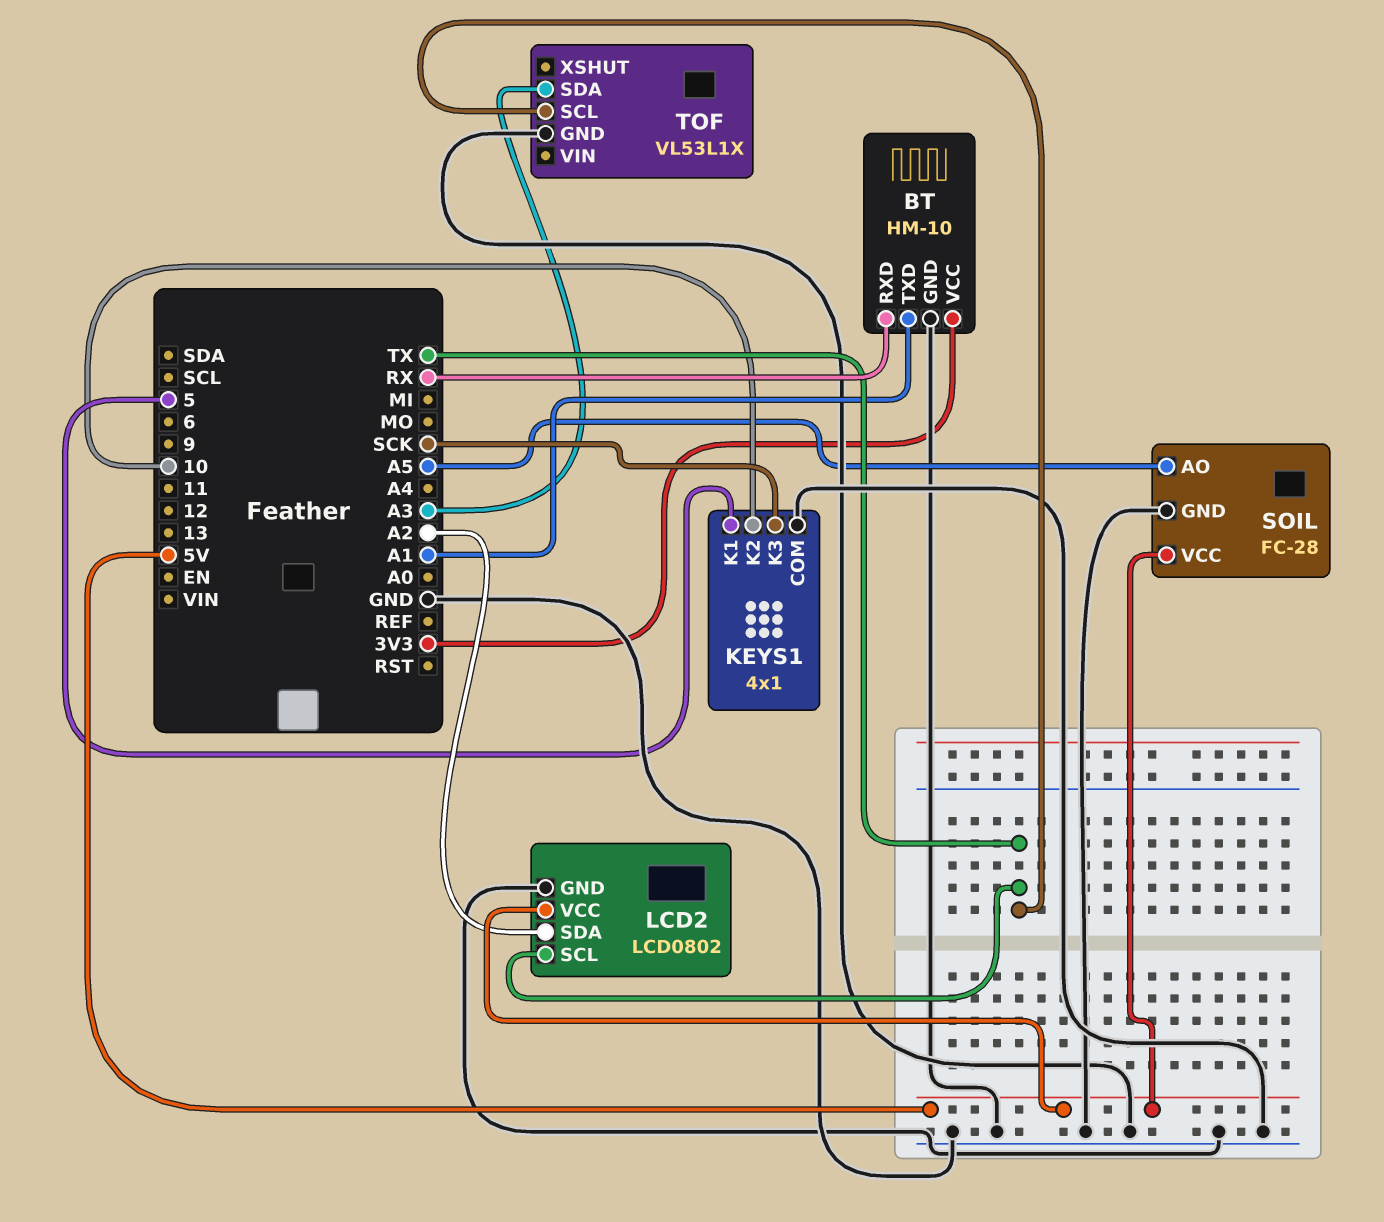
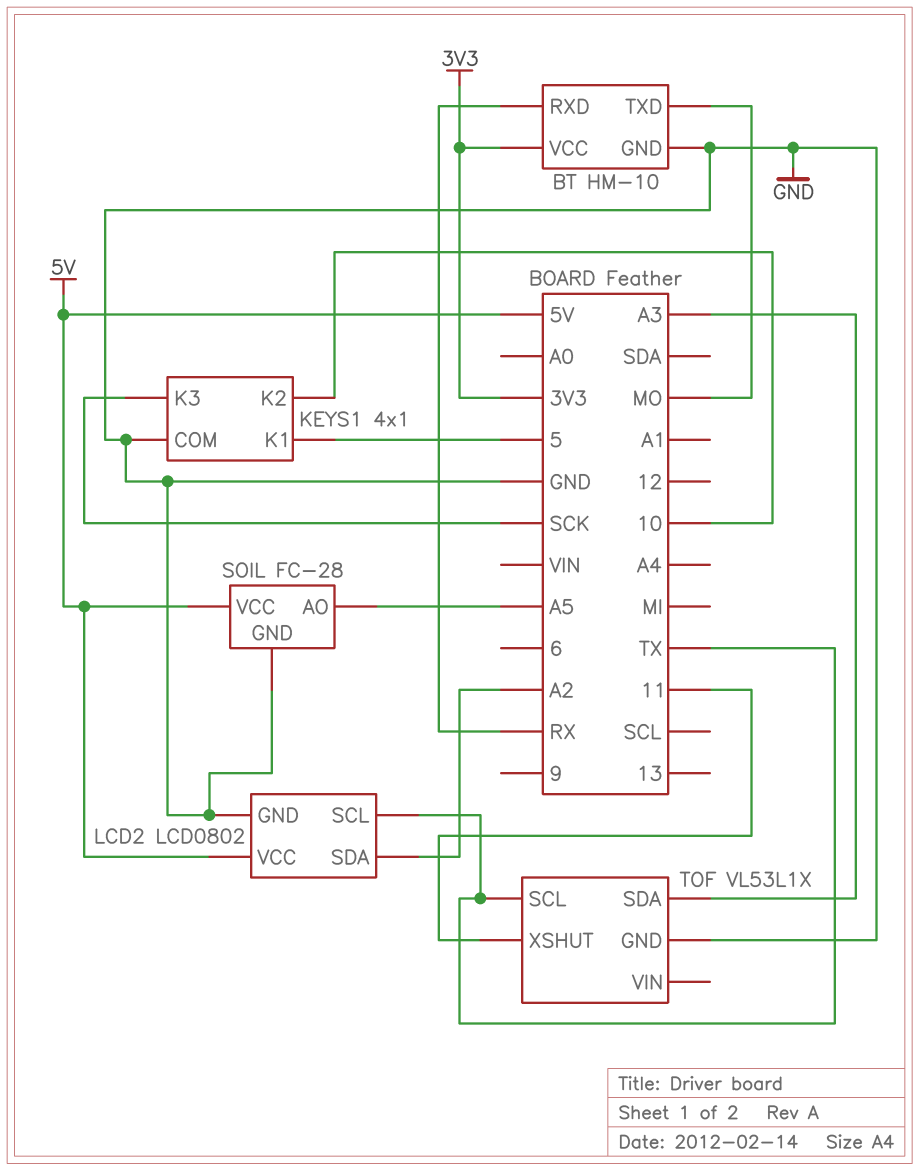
BT pin TXD: A1 -> MO
TOF pin XSHUT: none -> 11

